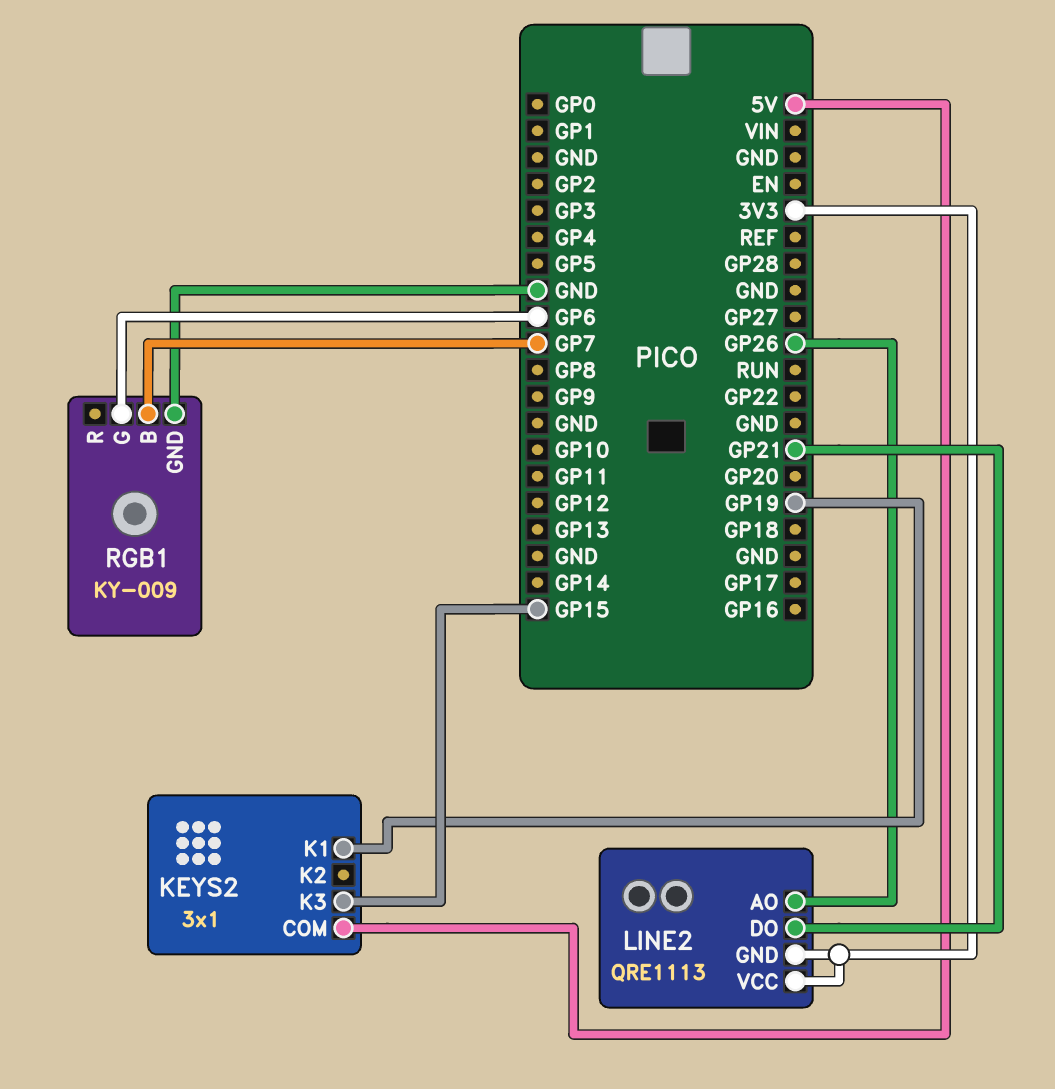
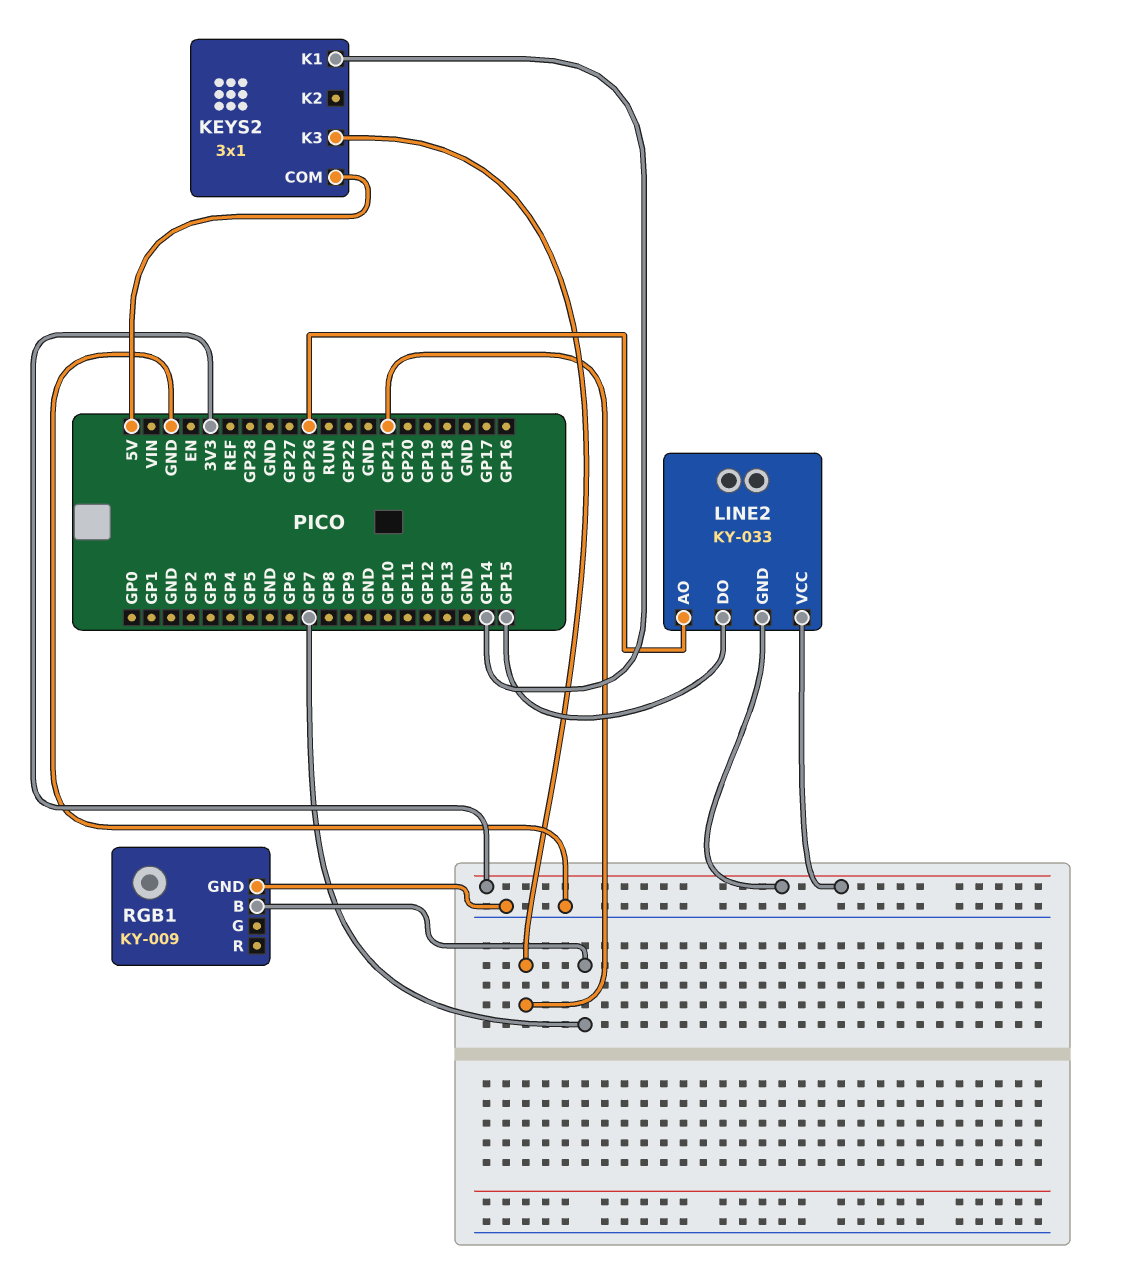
KEYS2 pin K1: GP19 -> GP14
KEYS2 pin K3: GP15 -> GP21
LINE2: QRE1113 -> KY-033
LINE2 pin DO: GP21 -> GP15
RGB1 pin G: GP6 -> none

